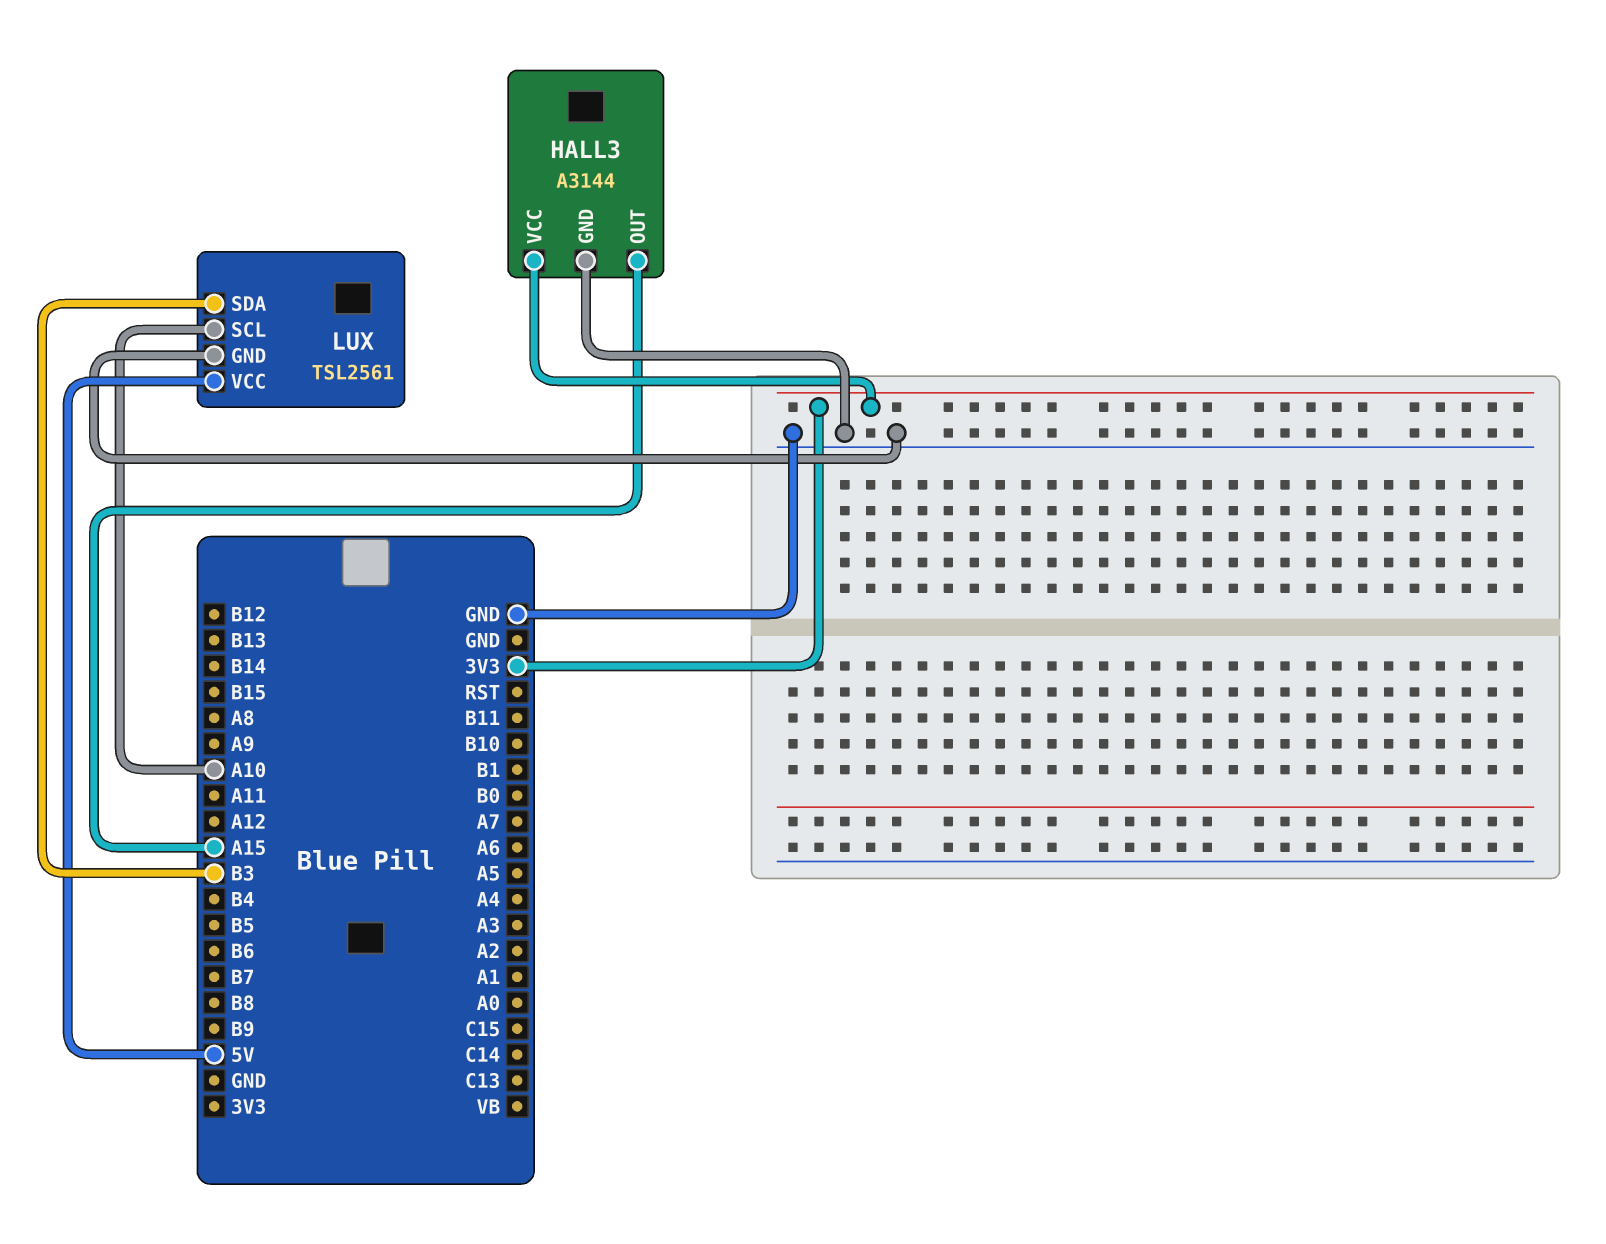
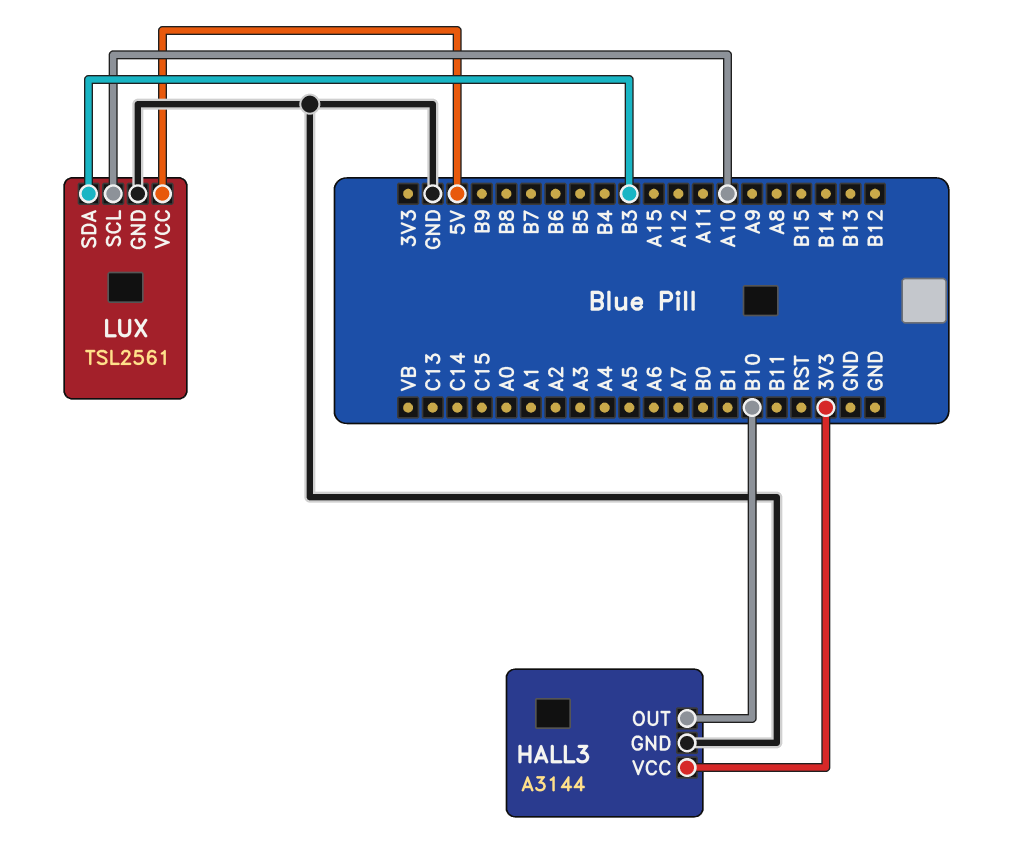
HALL3 pin OUT: A15 -> B10

